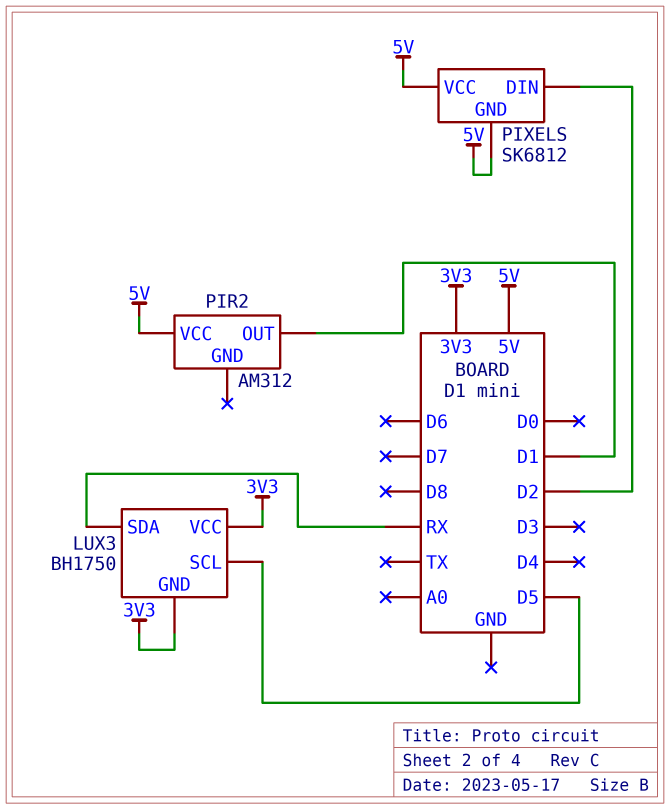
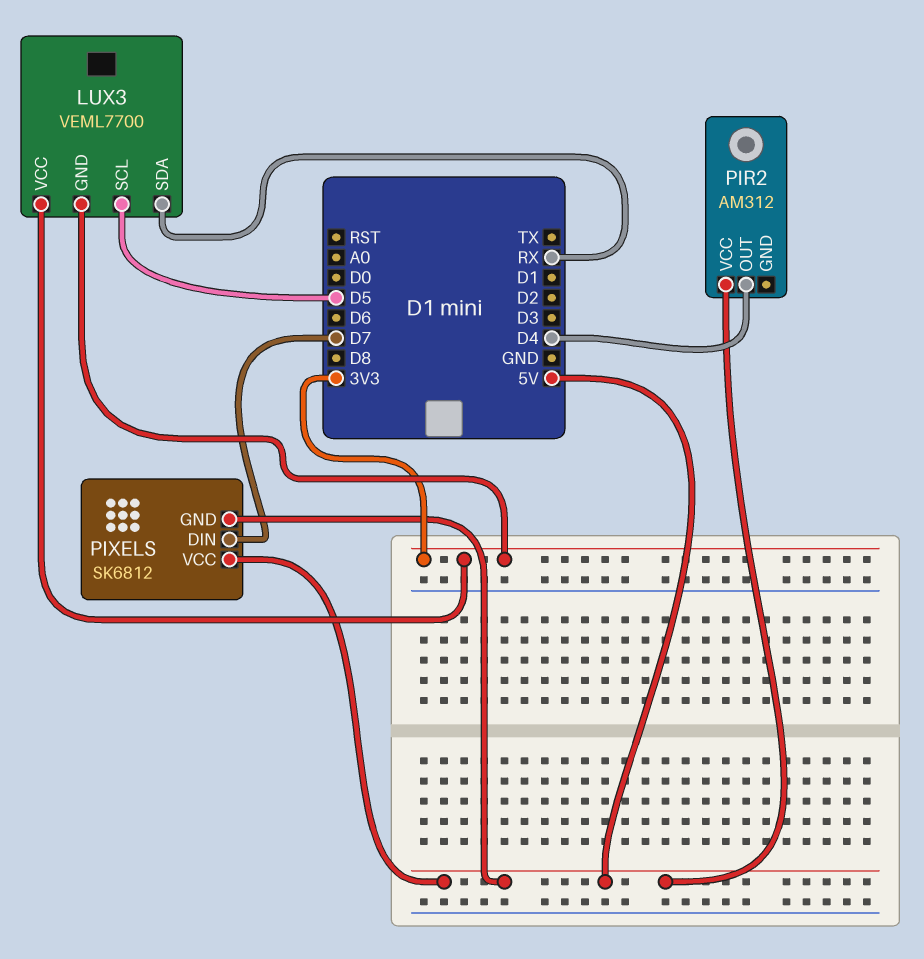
LUX3: BH1750 -> VEML7700
PIR2 pin OUT: D1 -> D4
PIXELS pin DIN: D2 -> D7

